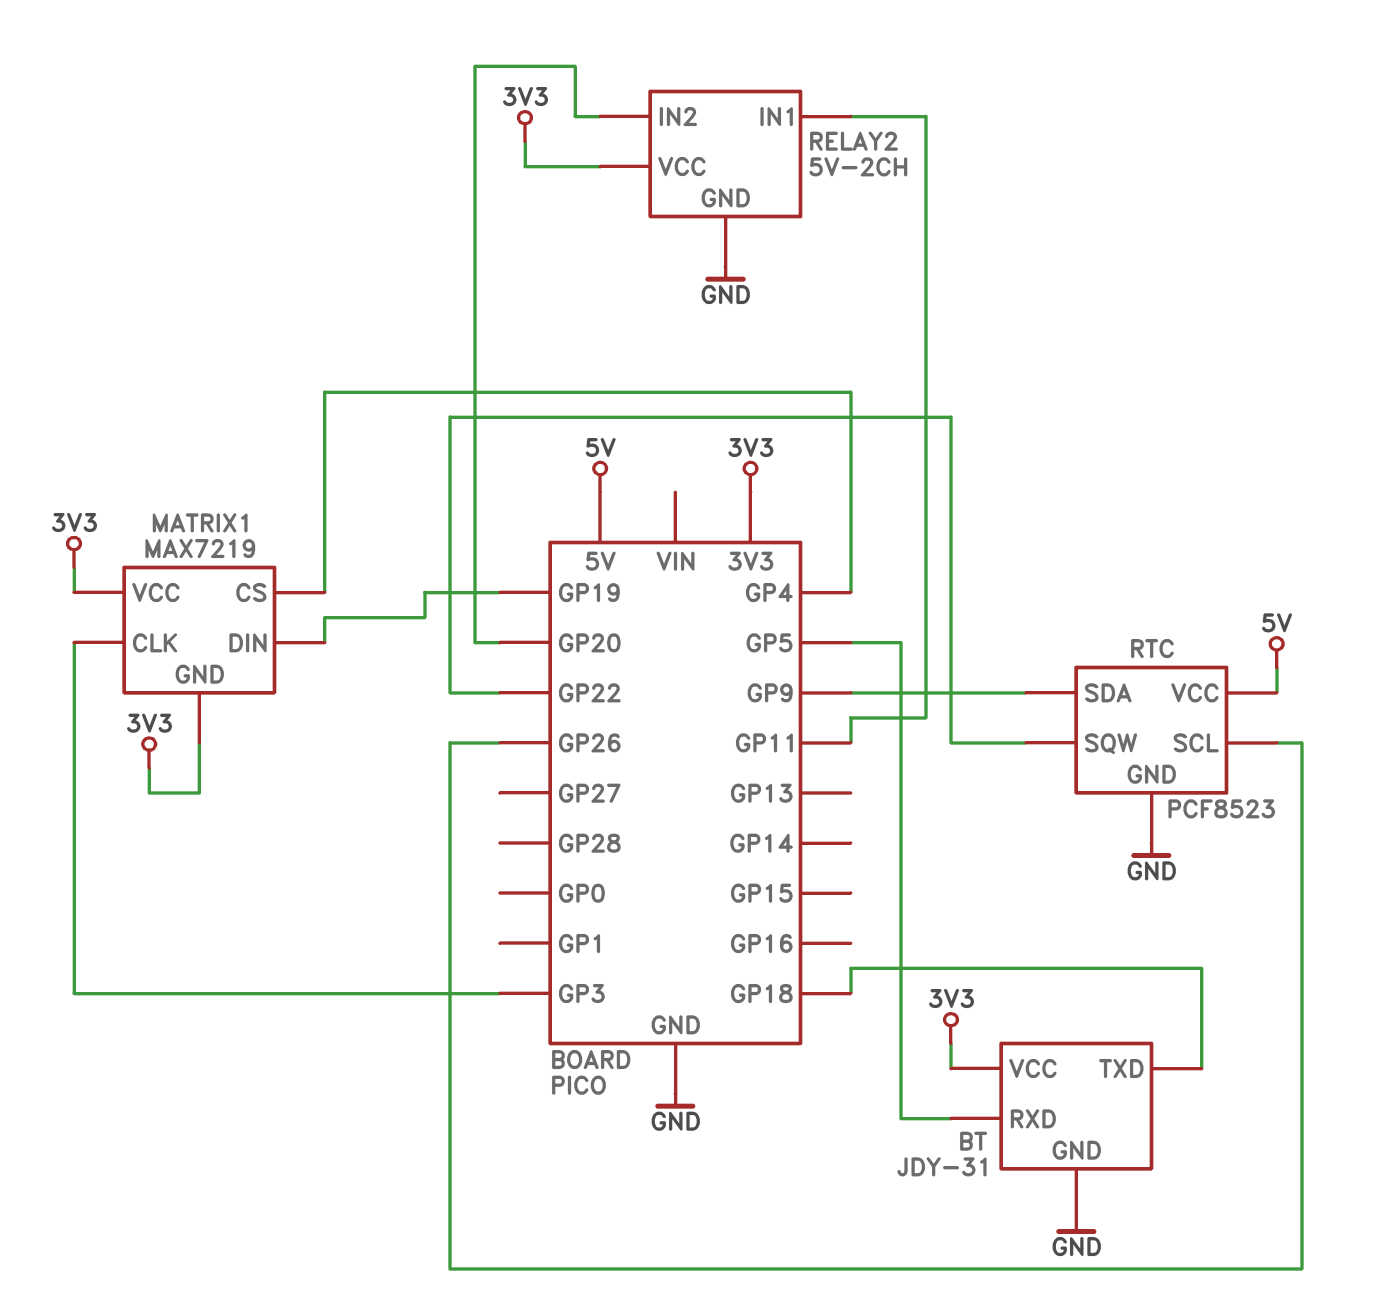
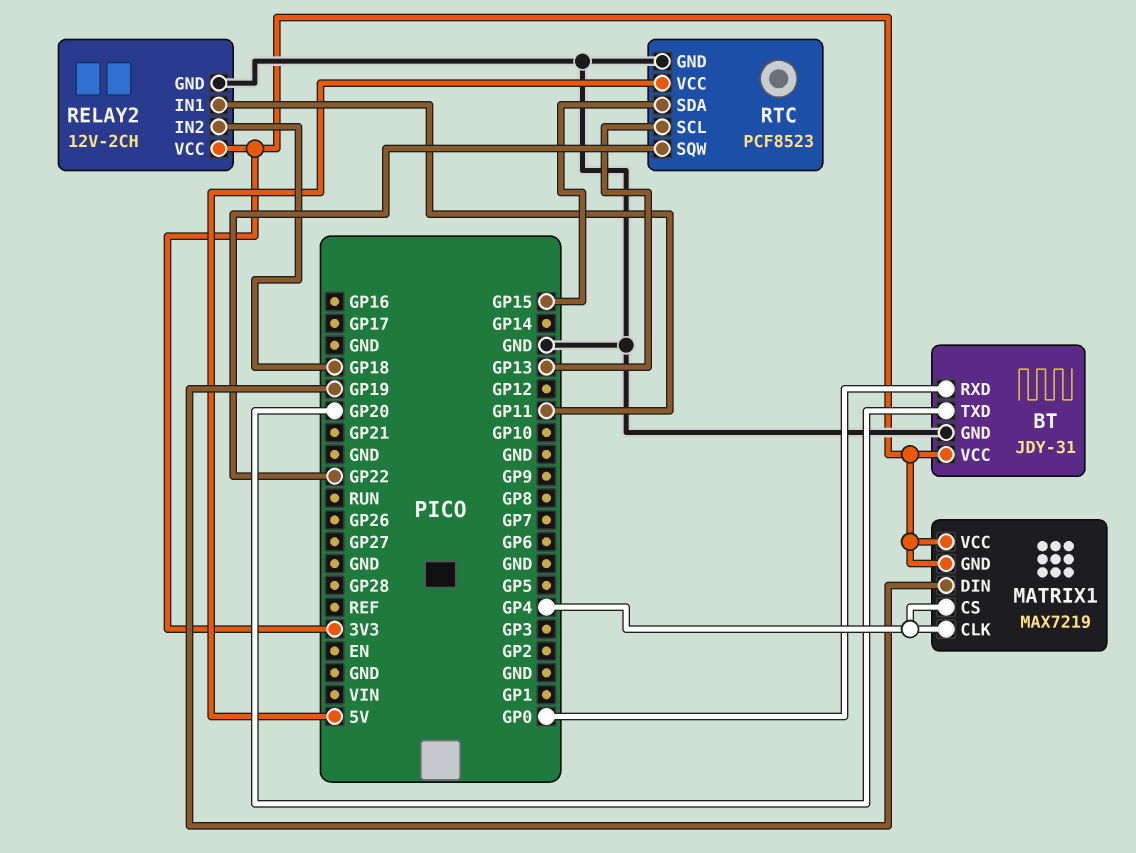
BT pin RXD: GP5 -> GP0
BT pin TXD: GP18 -> GP20
MATRIX1 pin CLK: GP3 -> GP4
RELAY2: 5V-2CH -> 12V-2CH
RELAY2 pin IN2: GP20 -> GP18
RTC pin SCL: GP26 -> GP13
RTC pin SDA: GP9 -> GP15

